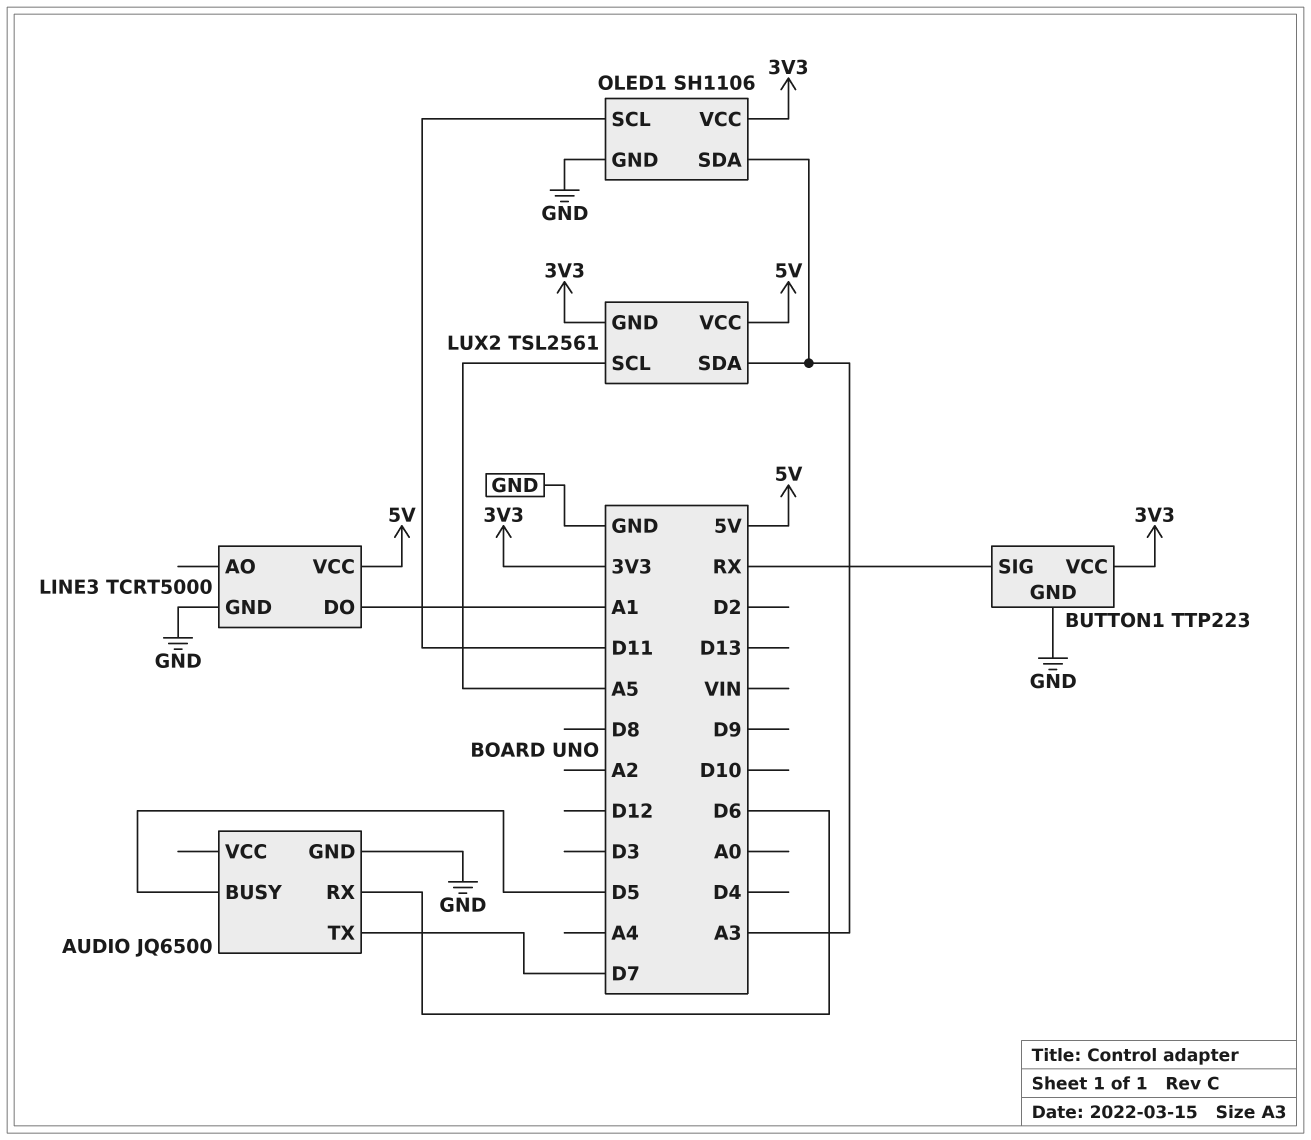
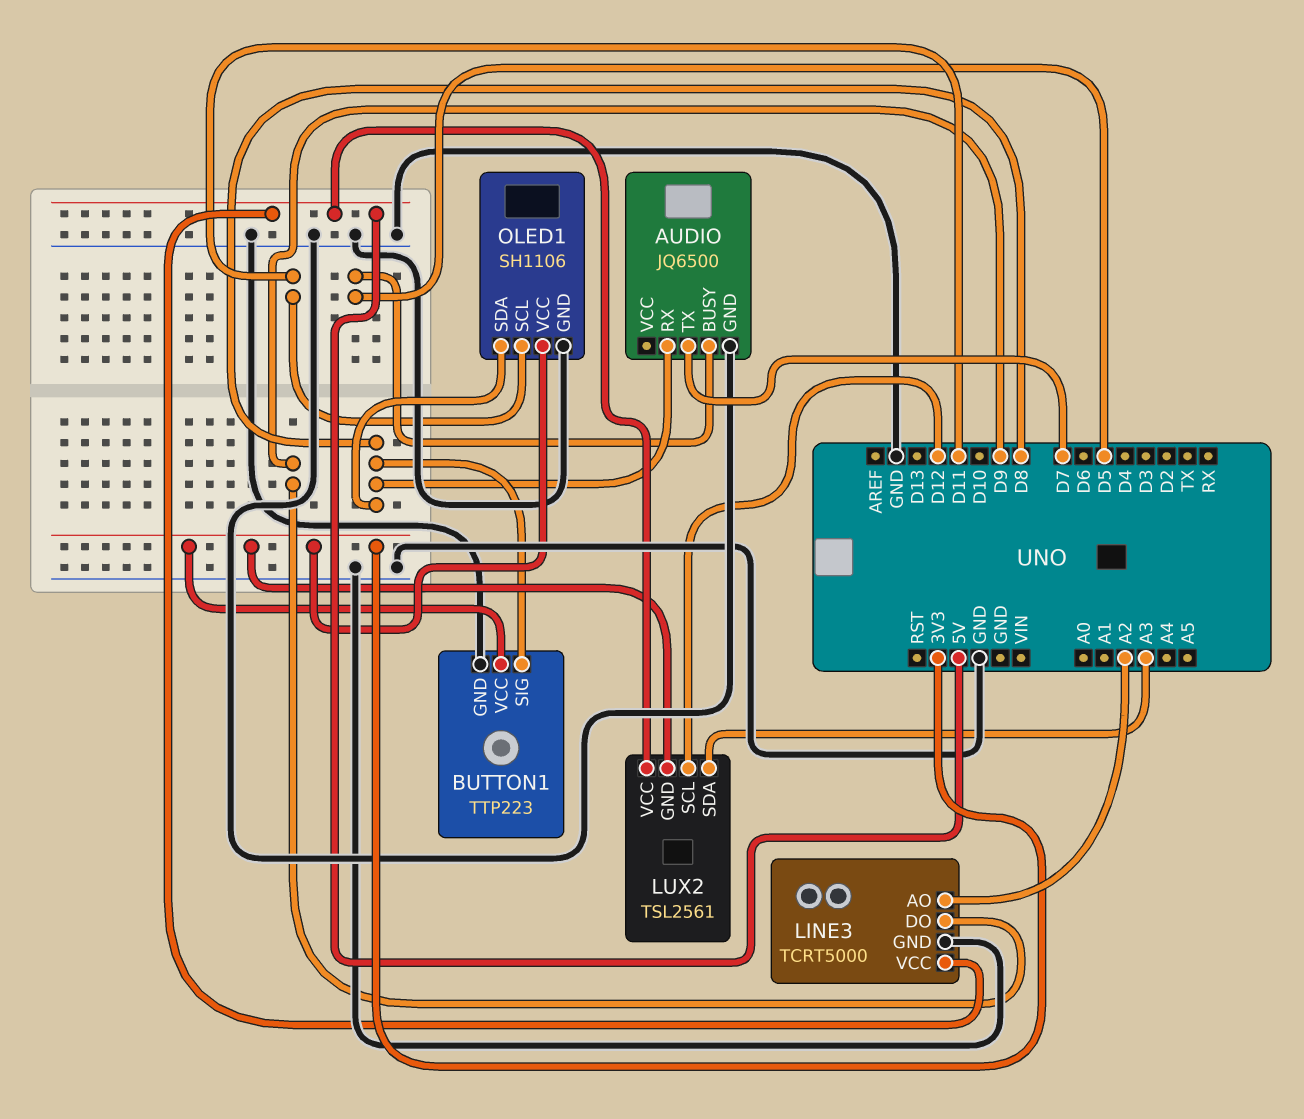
AUDIO pin RX: D6 -> D8
BUTTON1 pin SIG: RX -> D8
LINE3 pin AO: none -> A2
LINE3 pin DO: A1 -> D9
LUX2 pin SCL: A5 -> D12
OLED1 pin SDA: A3 -> D8

